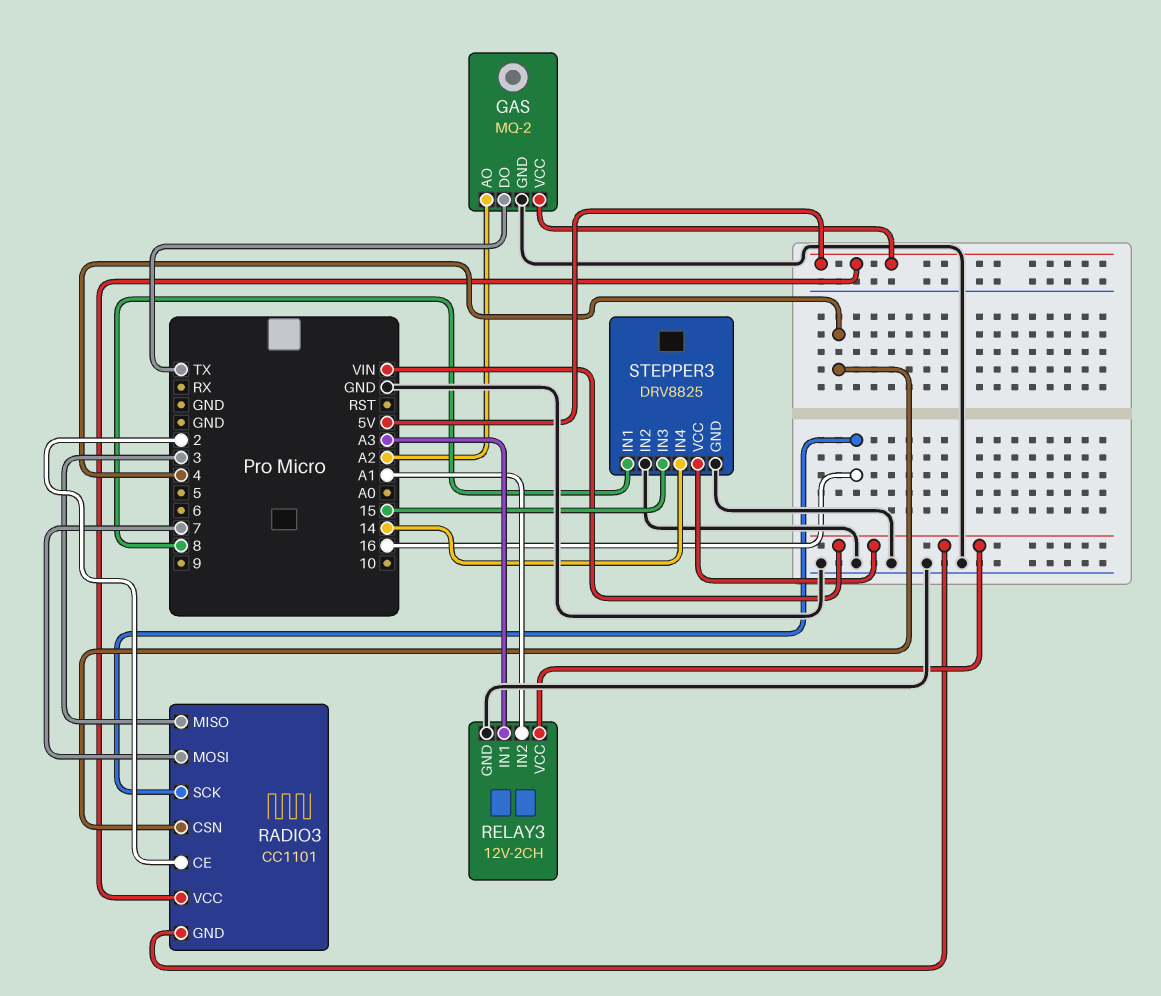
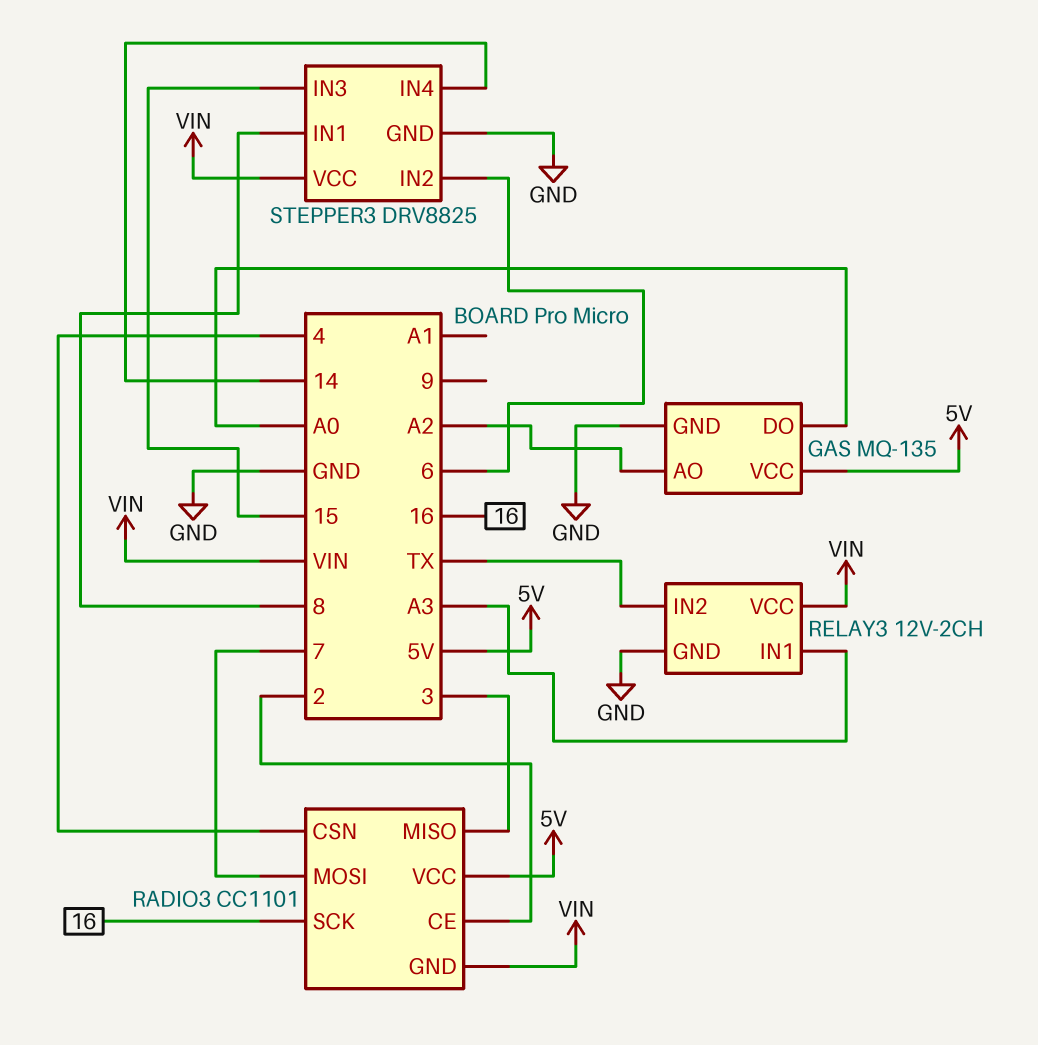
GAS: MQ-2 -> MQ-135
GAS pin DO: TX -> A0
RELAY3 pin IN2: A1 -> TX
STEPPER3 pin IN2: GND -> 6

